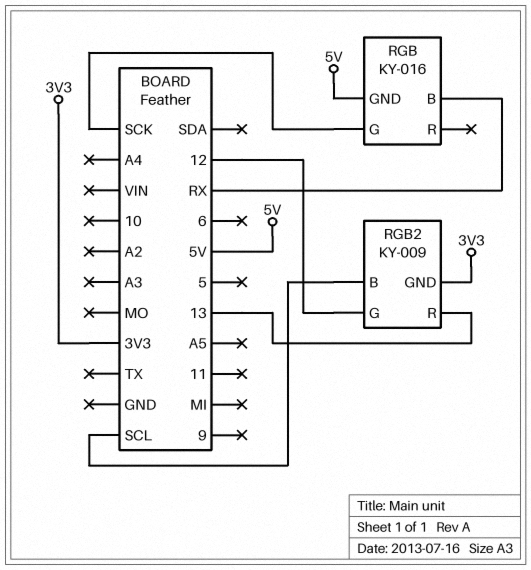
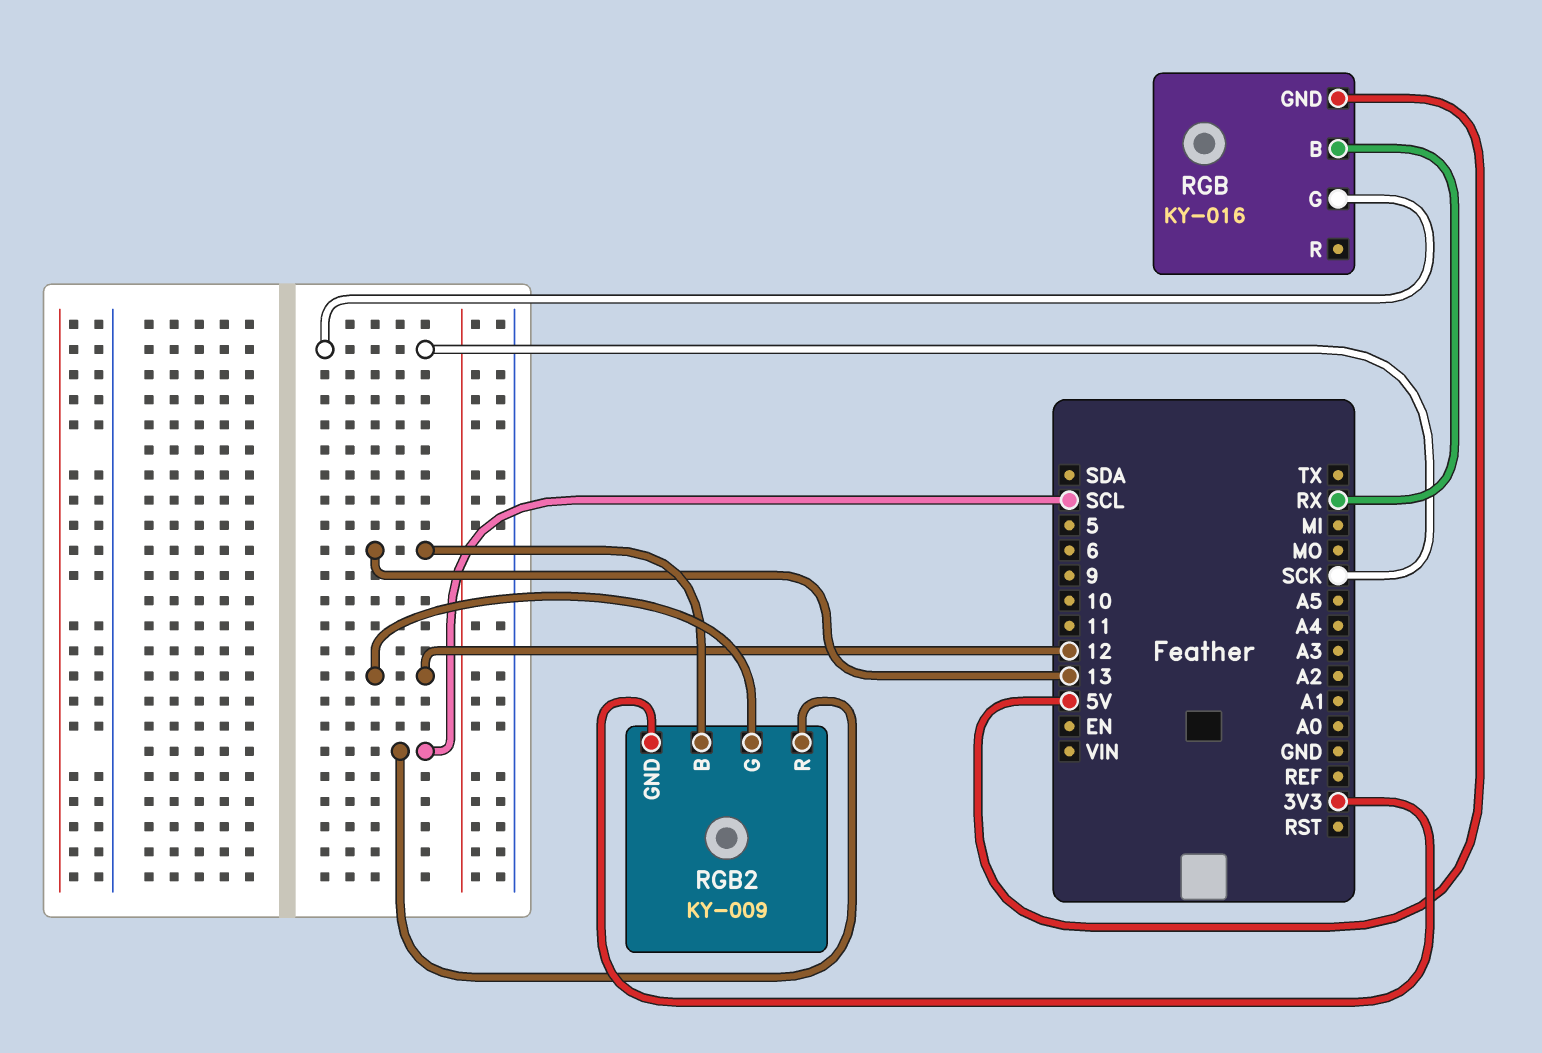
RGB2 pin B: SCL -> 13
RGB2 pin R: 13 -> SCL

